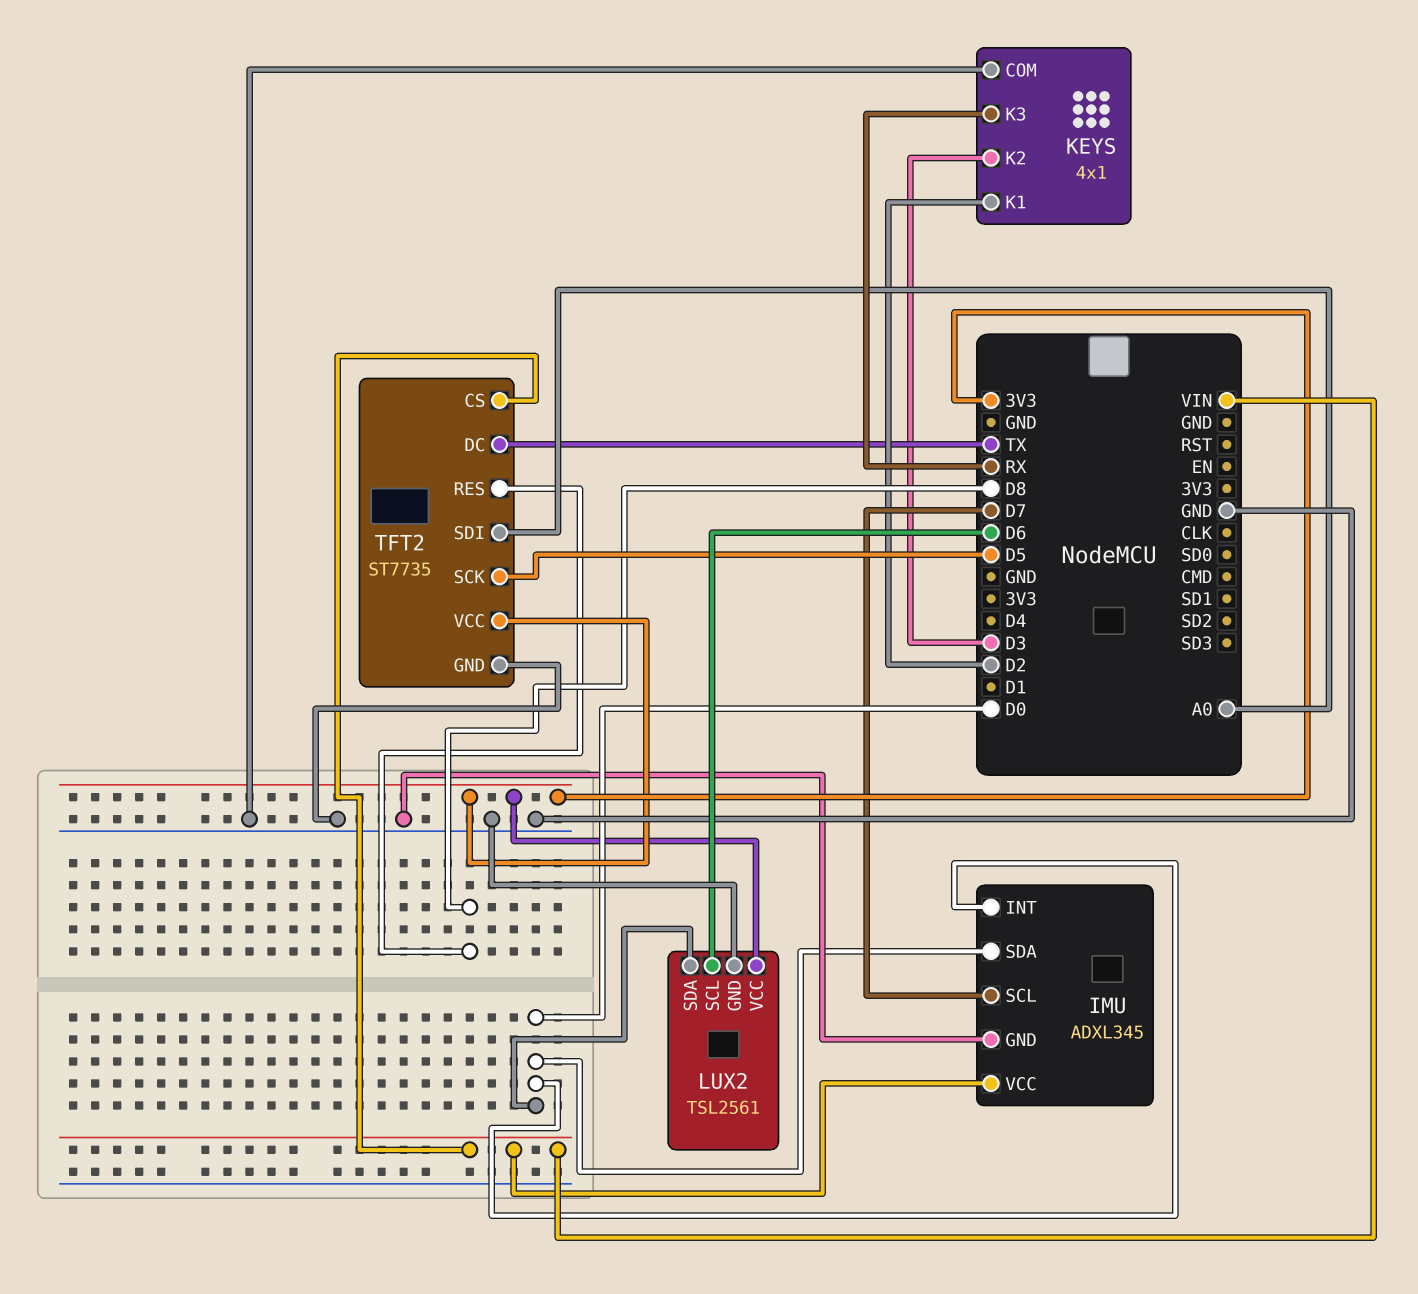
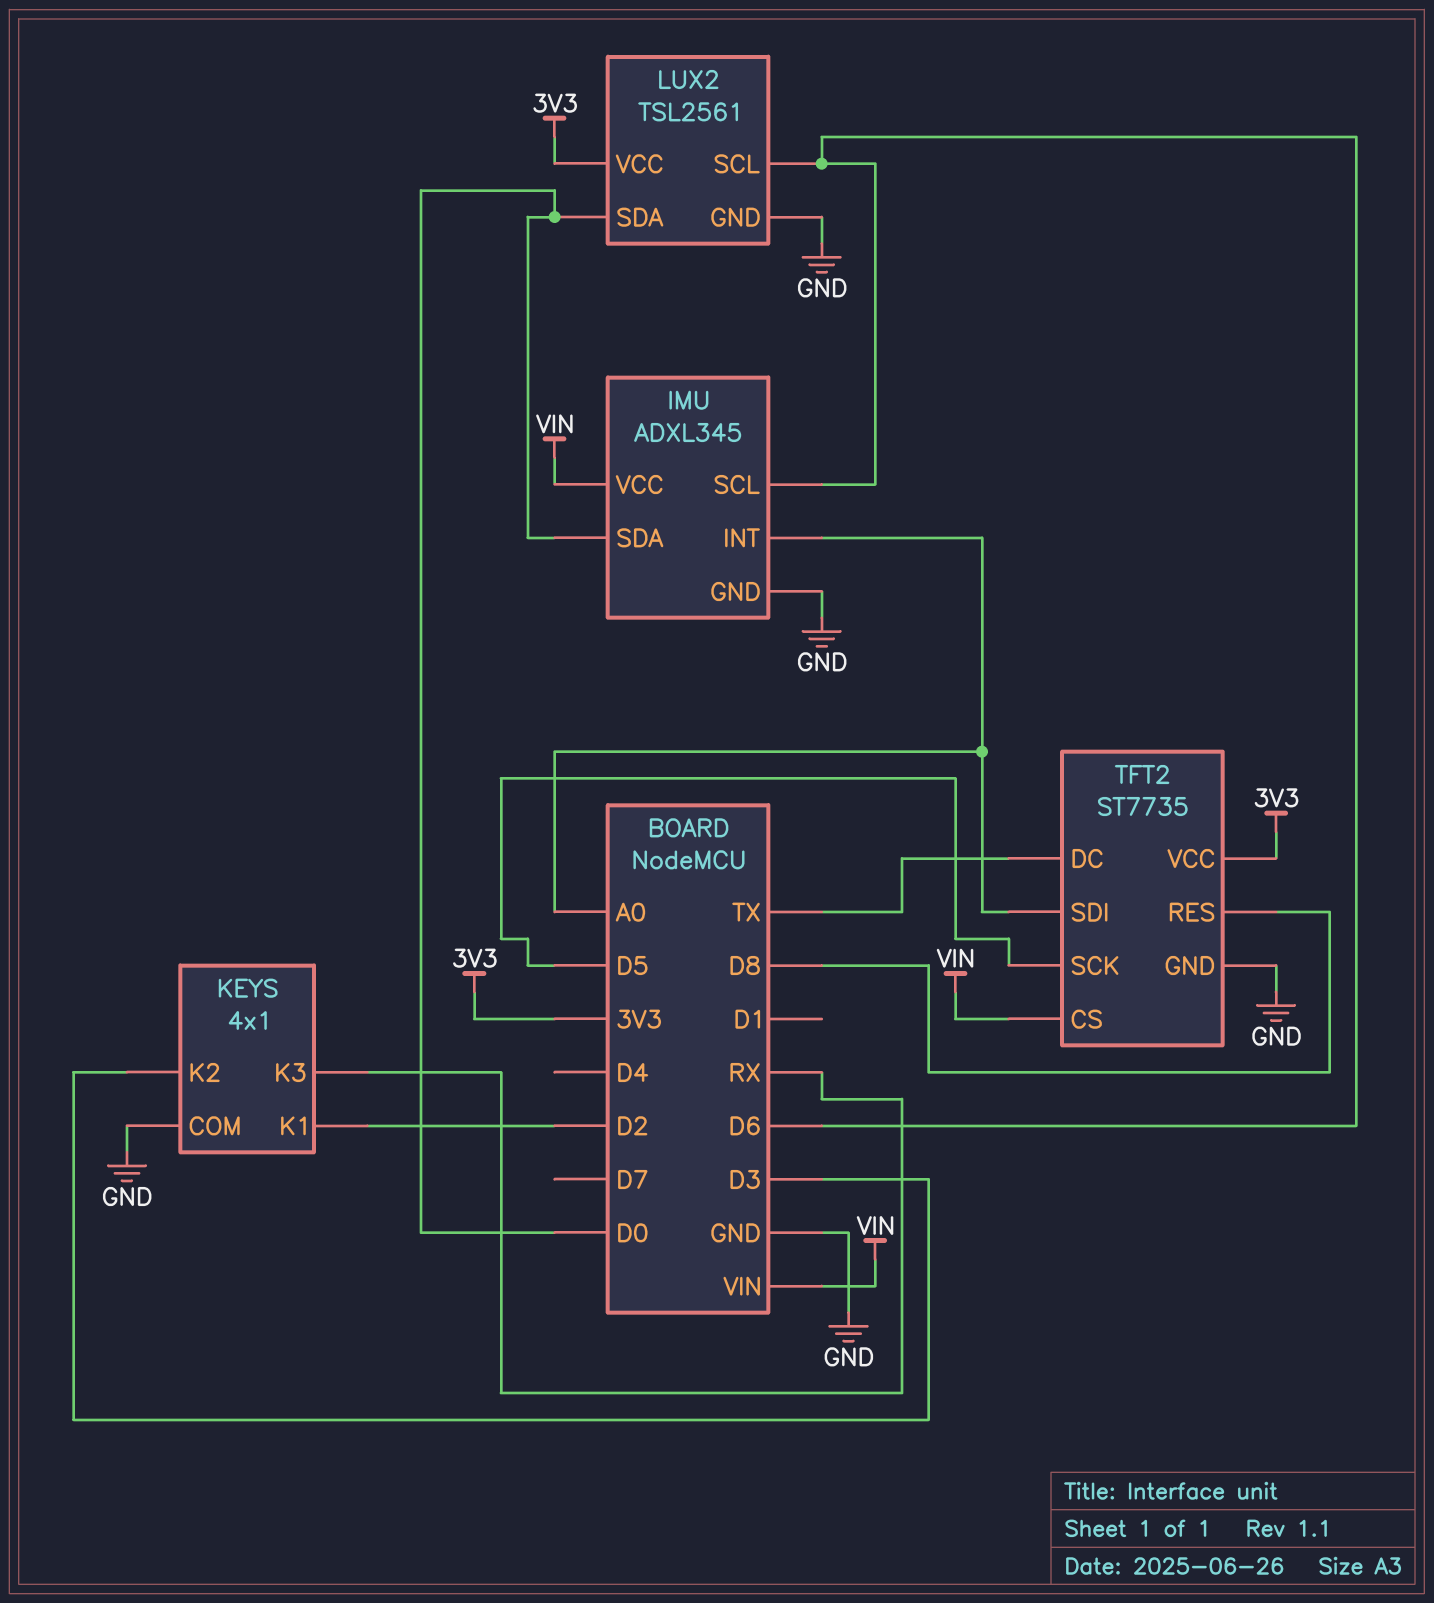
IMU pin INT: D0 -> A0
IMU pin SCL: D7 -> D6

